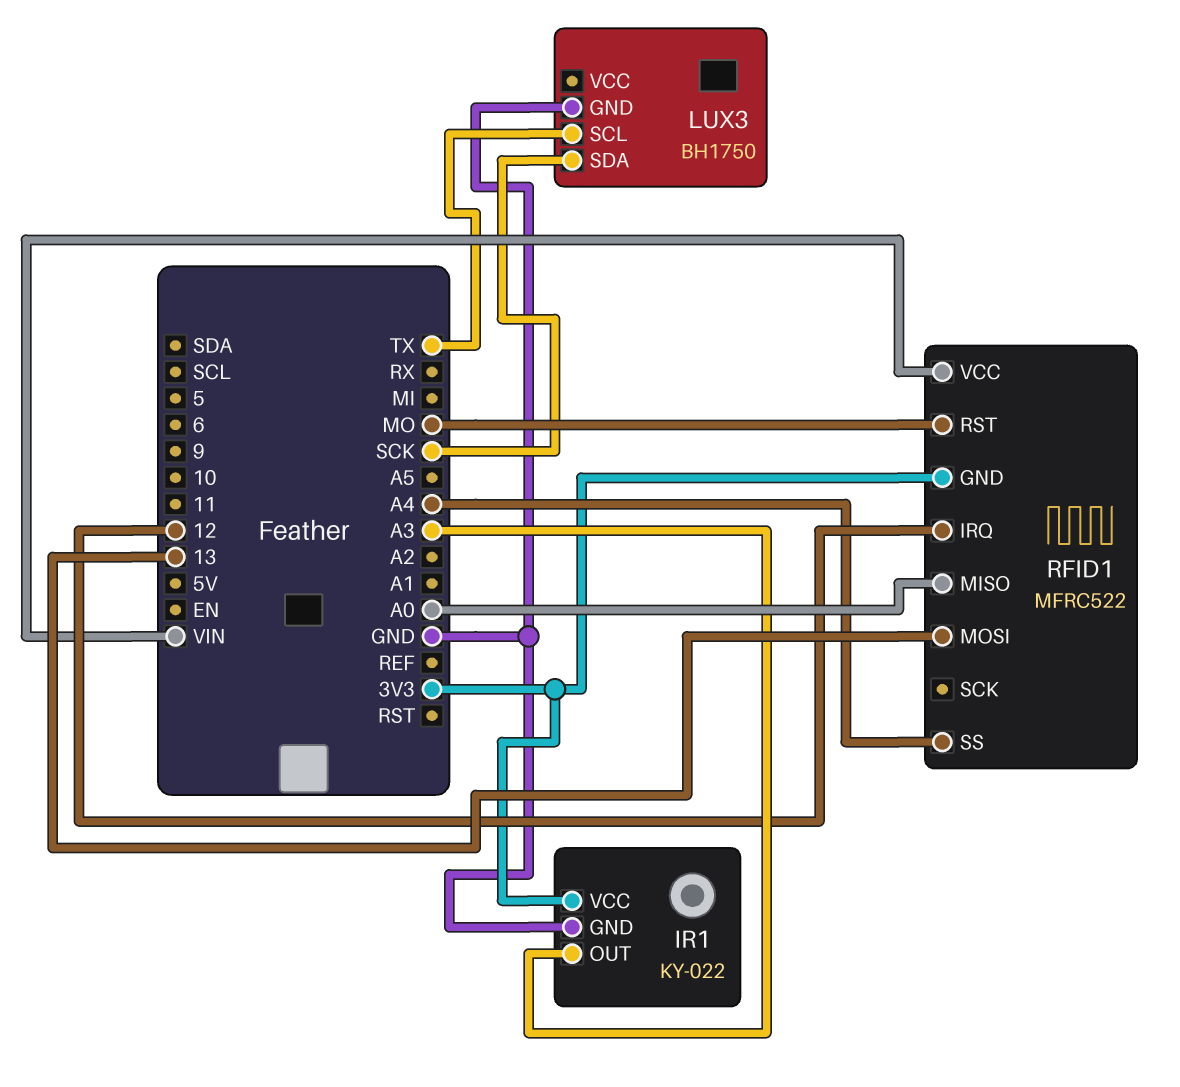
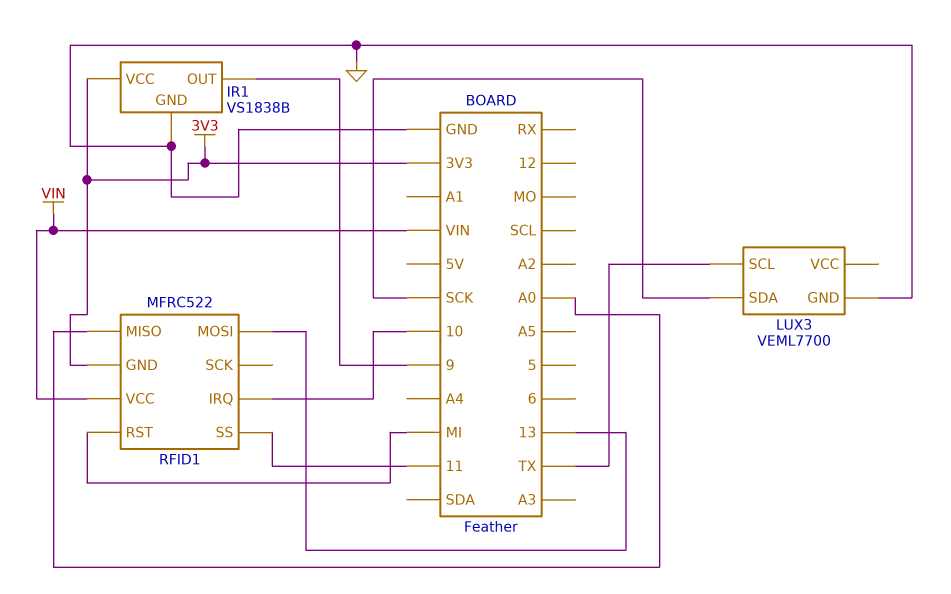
IR1: KY-022 -> VS1838B
IR1 pin OUT: A3 -> 9
LUX3: BH1750 -> VEML7700
RFID1 pin IRQ: 12 -> 10
RFID1 pin RST: MO -> MI
RFID1 pin SS: A4 -> 11

